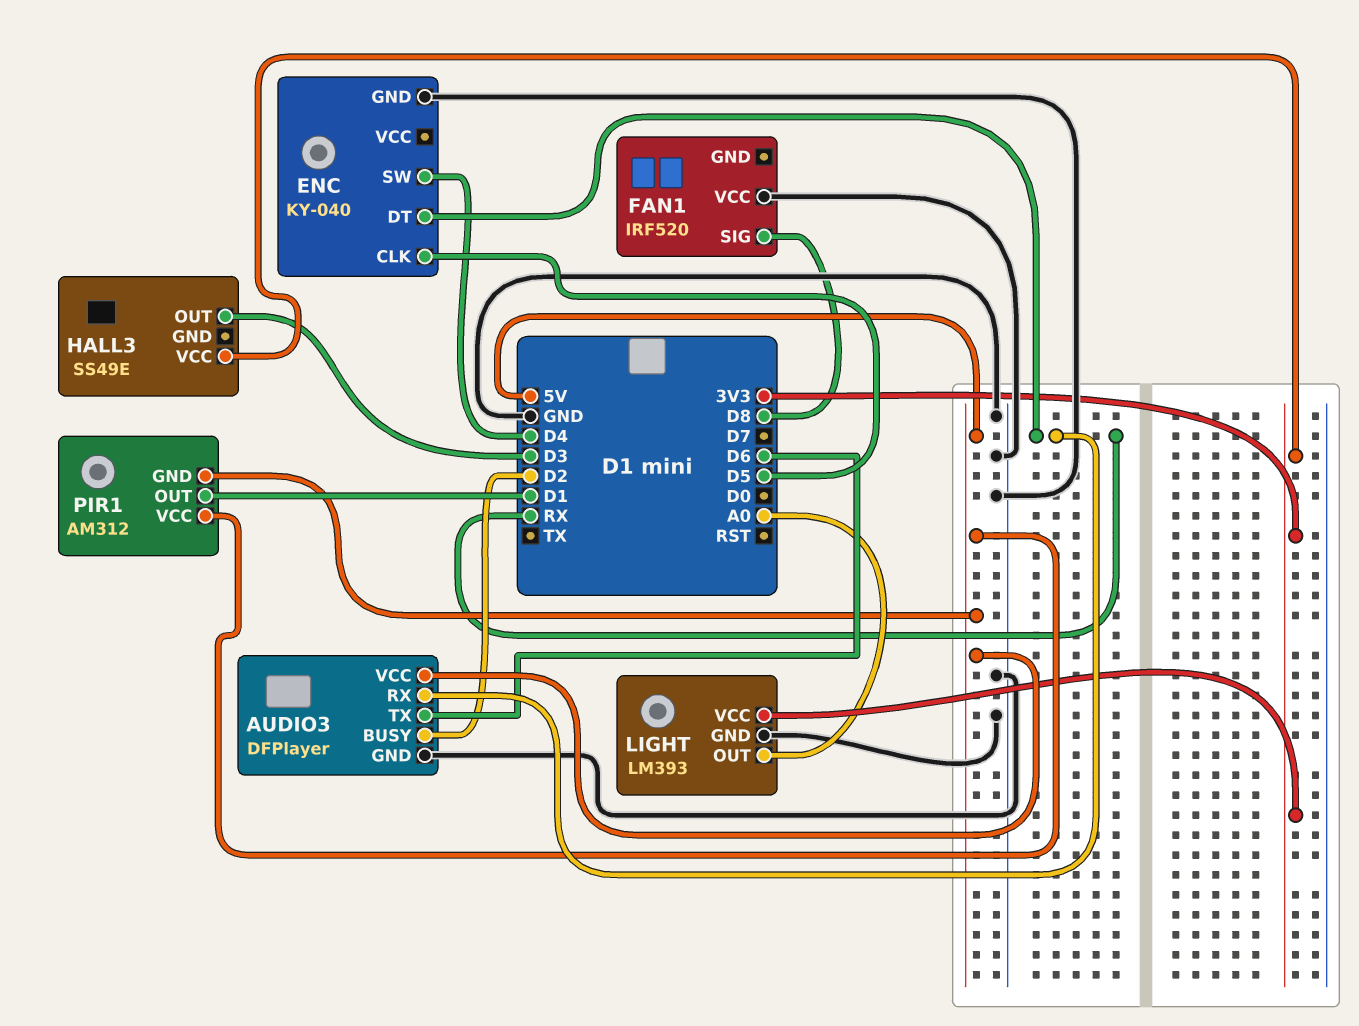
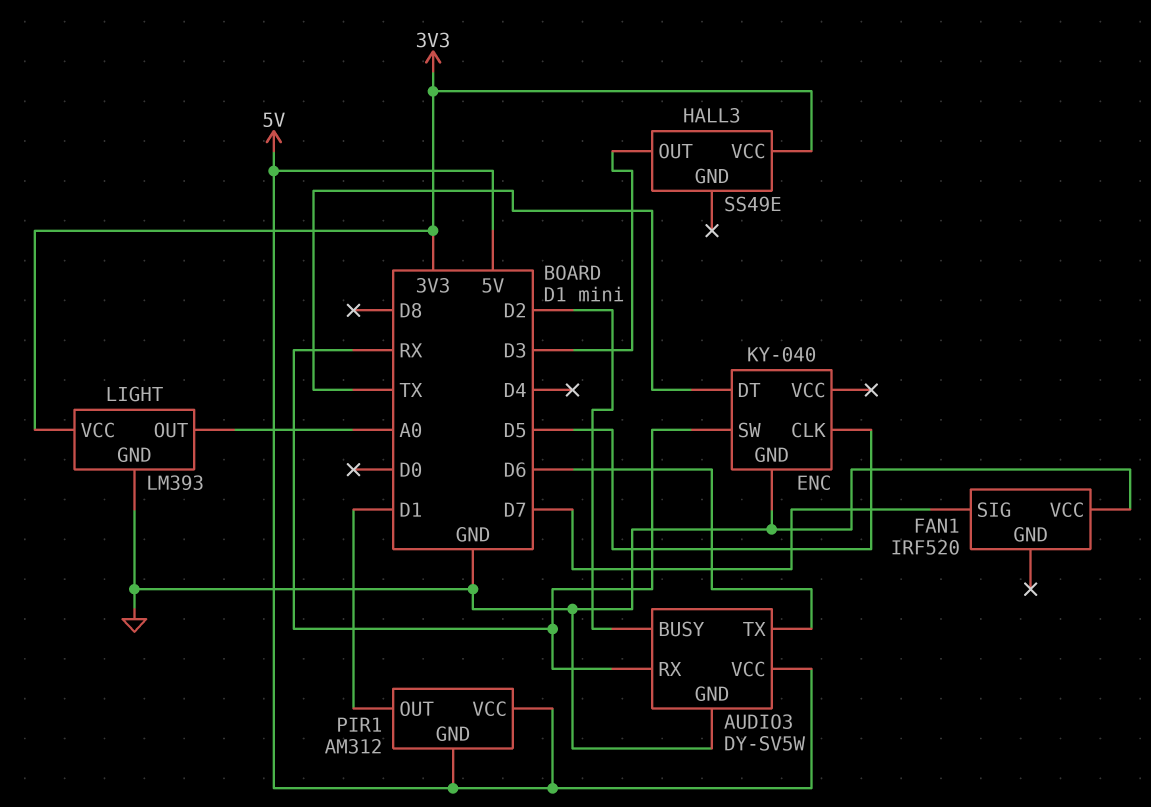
AUDIO3: DFPlayer -> DY-SV5W
ENC pin DT: RX -> TX
ENC pin SW: D4 -> RX
FAN1 pin SIG: D8 -> D7

